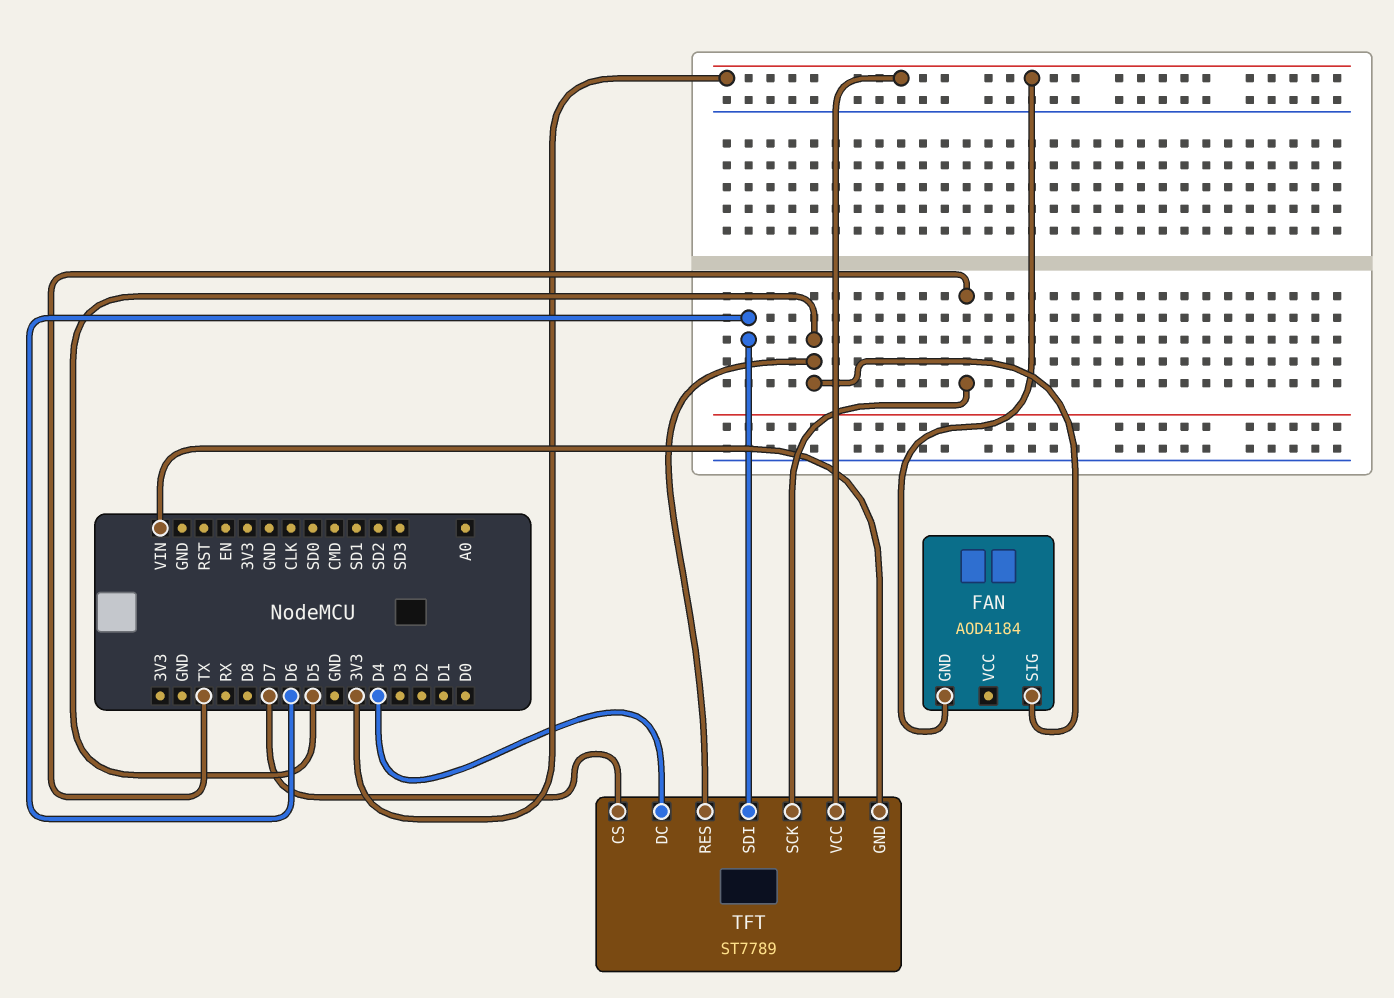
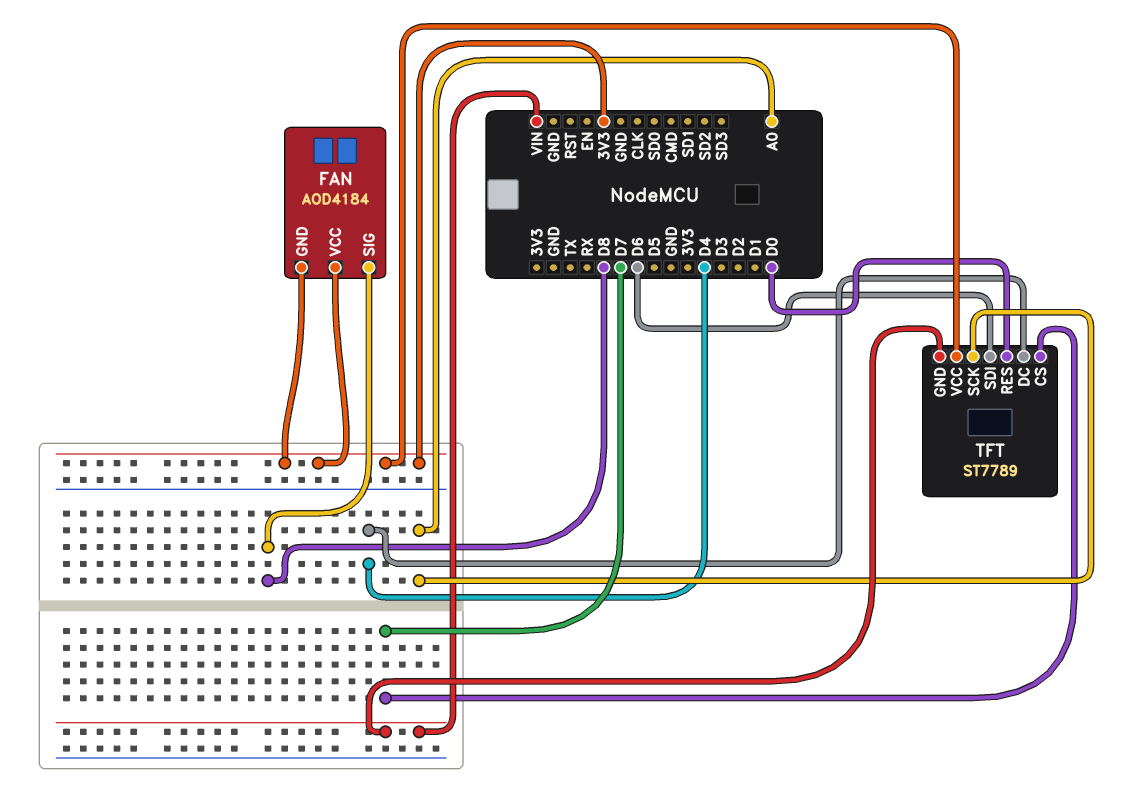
FAN pin SIG: D5 -> D8
FAN pin VCC: none -> 3V3
TFT pin RES: D5 -> D0
TFT pin SCK: TX -> A0

